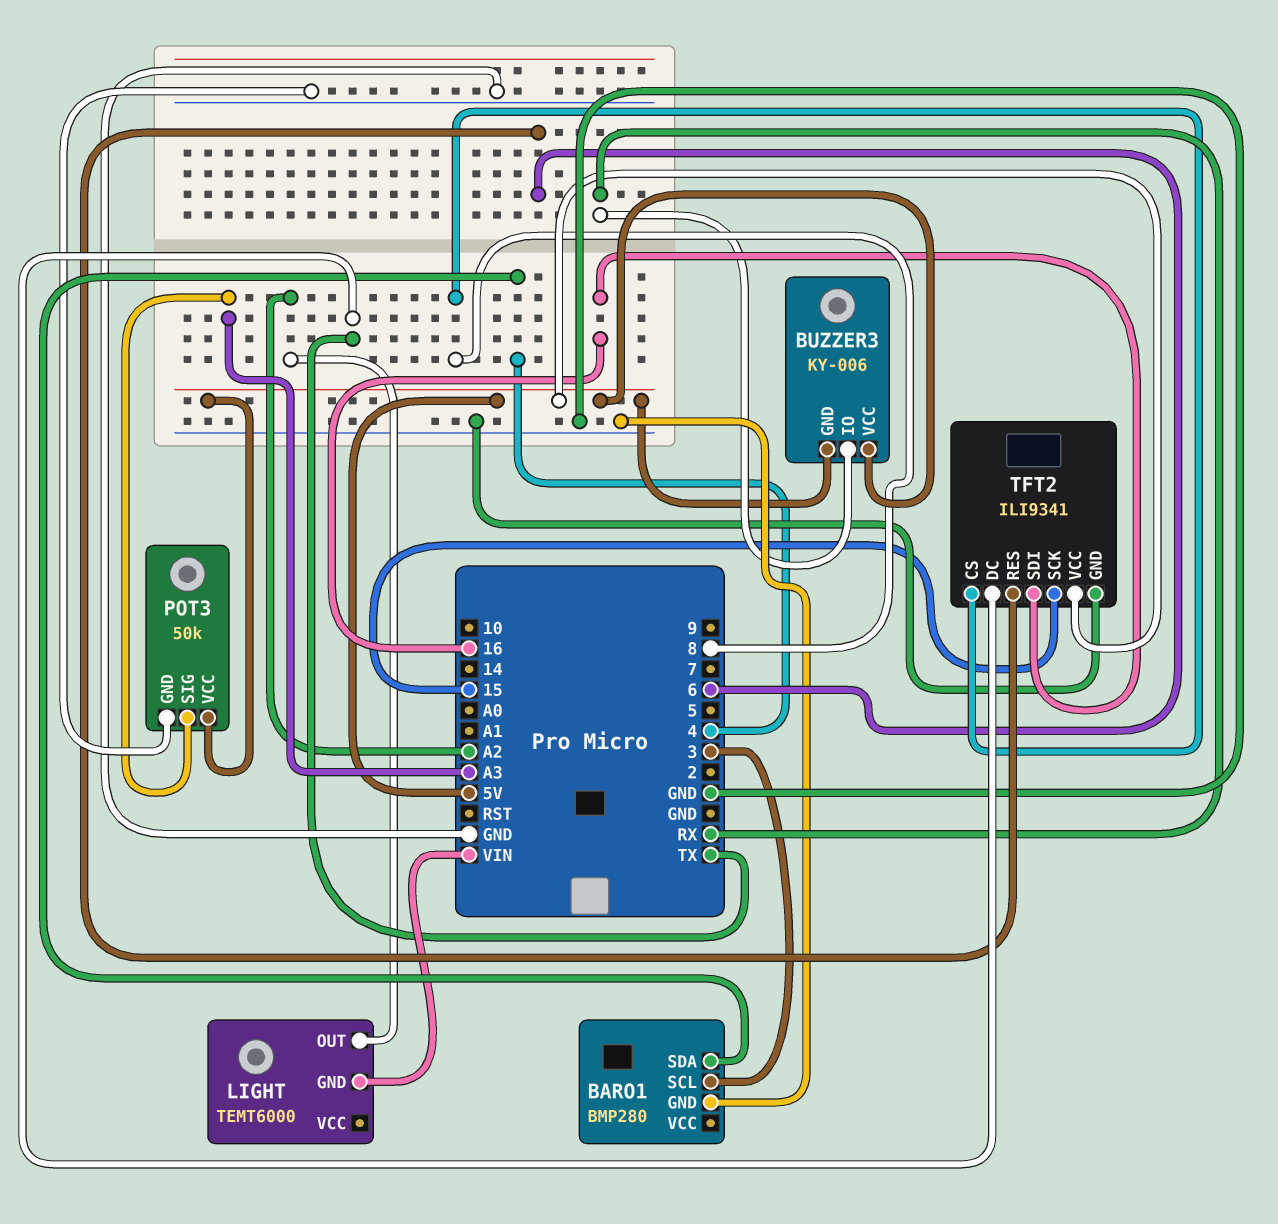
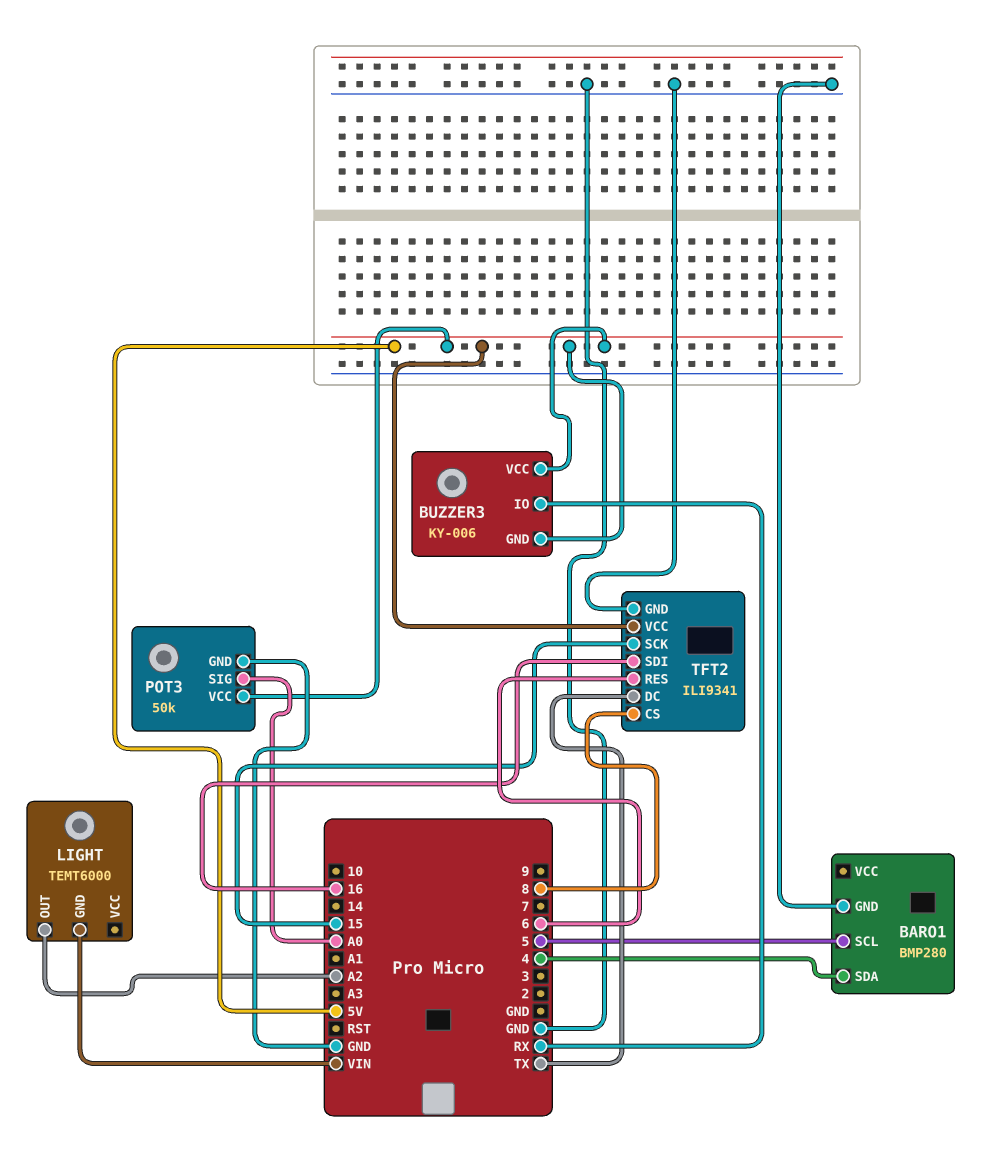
BARO1 pin SCL: 3 -> 5
POT3 pin SIG: A3 -> A0

